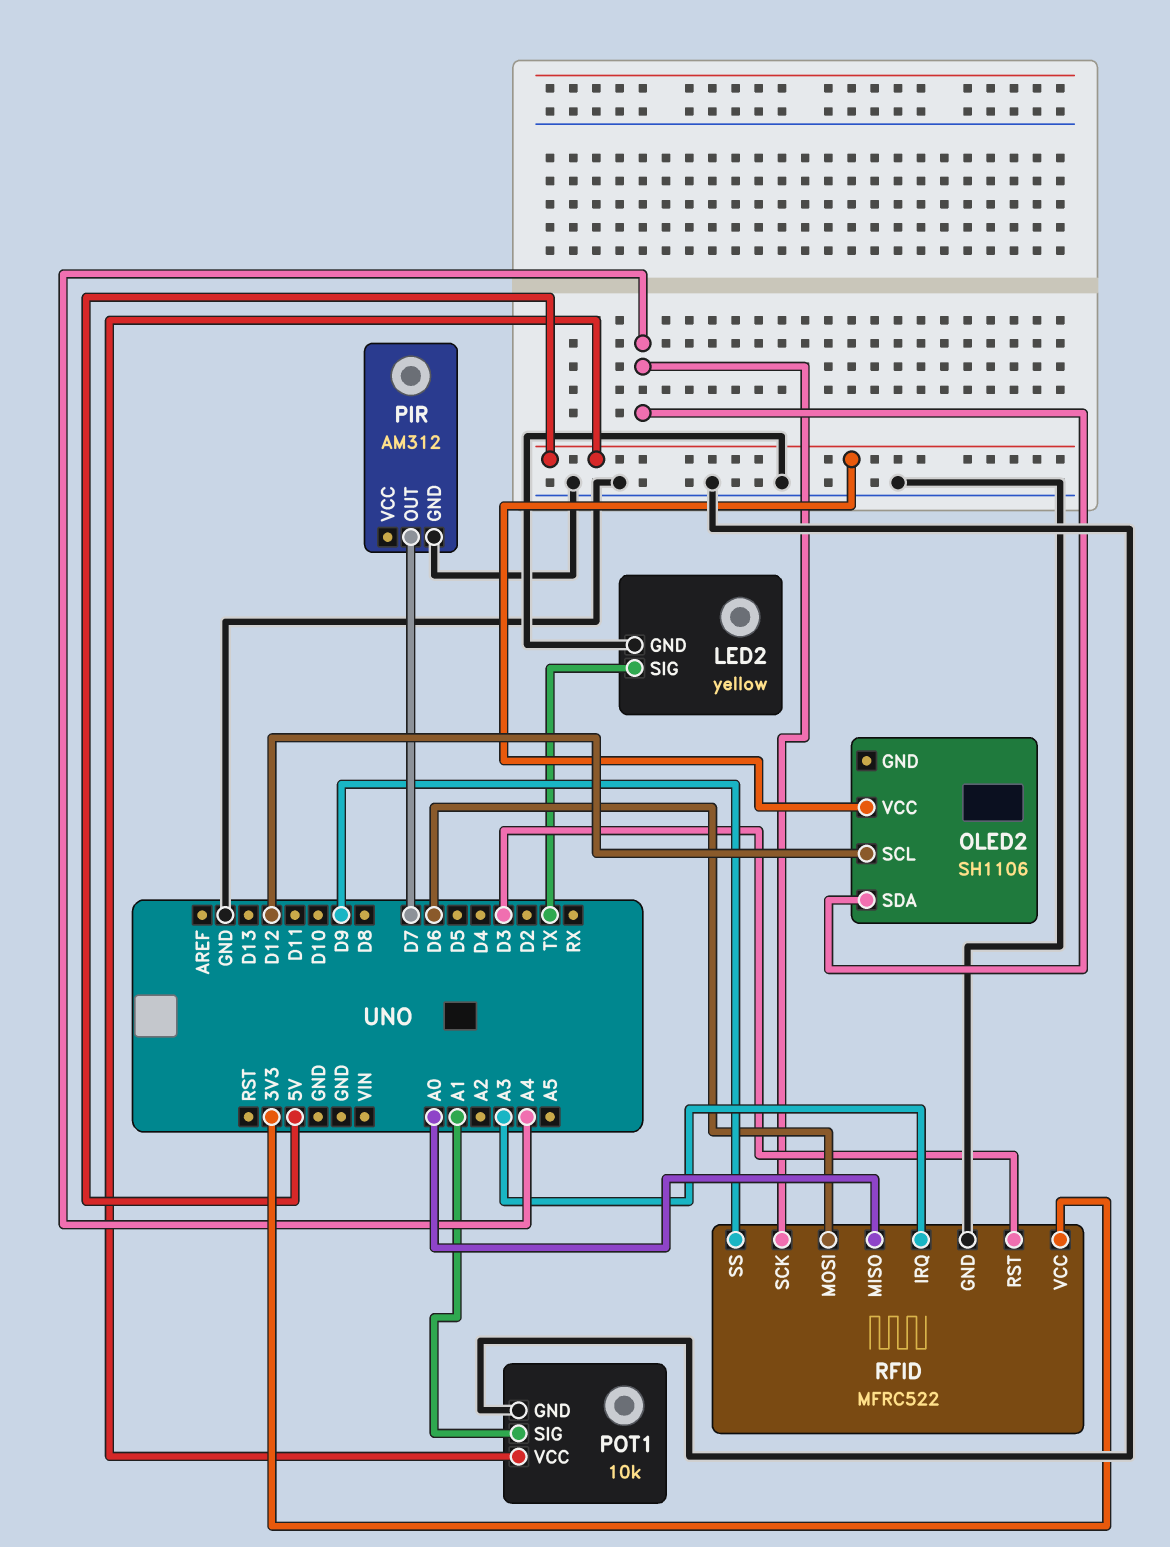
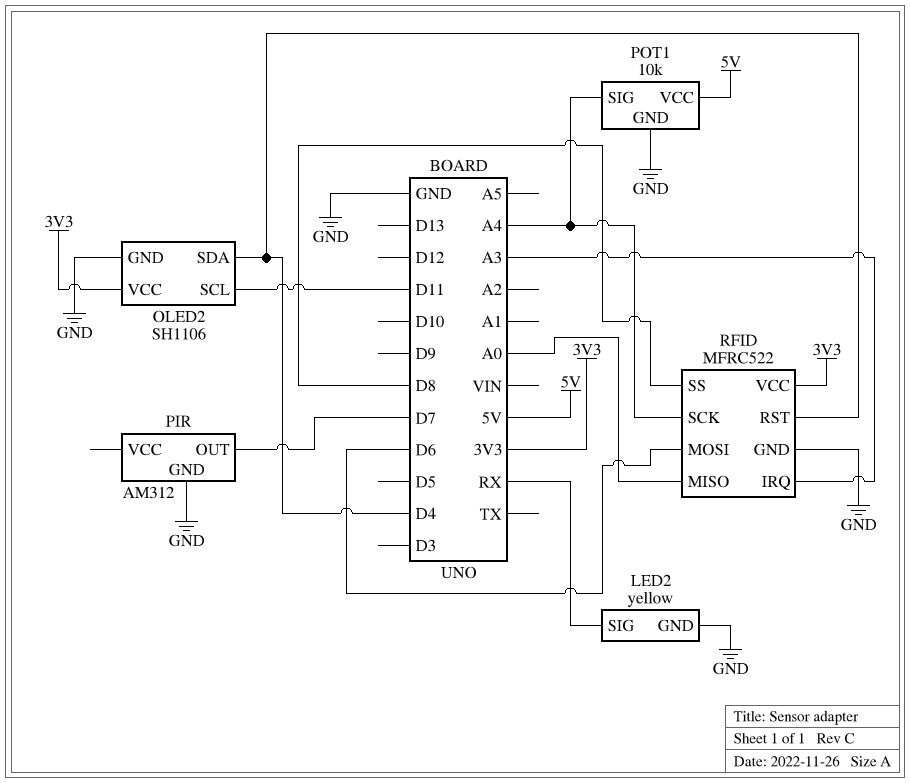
LED2 pin SIG: TX -> RX
OLED2 pin GND: none -> GND
OLED2 pin SCL: D12 -> D11
OLED2 pin SDA: A4 -> D4
OLED2 pin VCC: 5V -> 3V3
POT1 pin SIG: A1 -> A4
RFID pin RST: D3 -> D4
RFID pin SS: D9 -> D8

